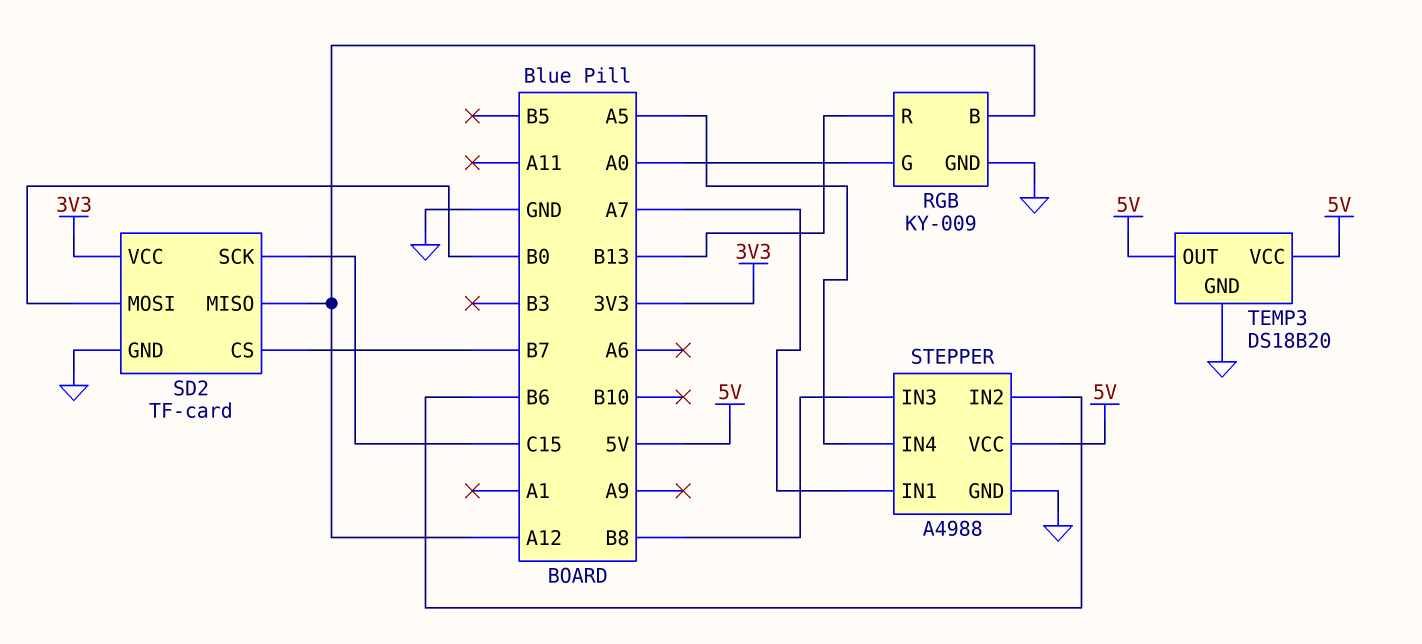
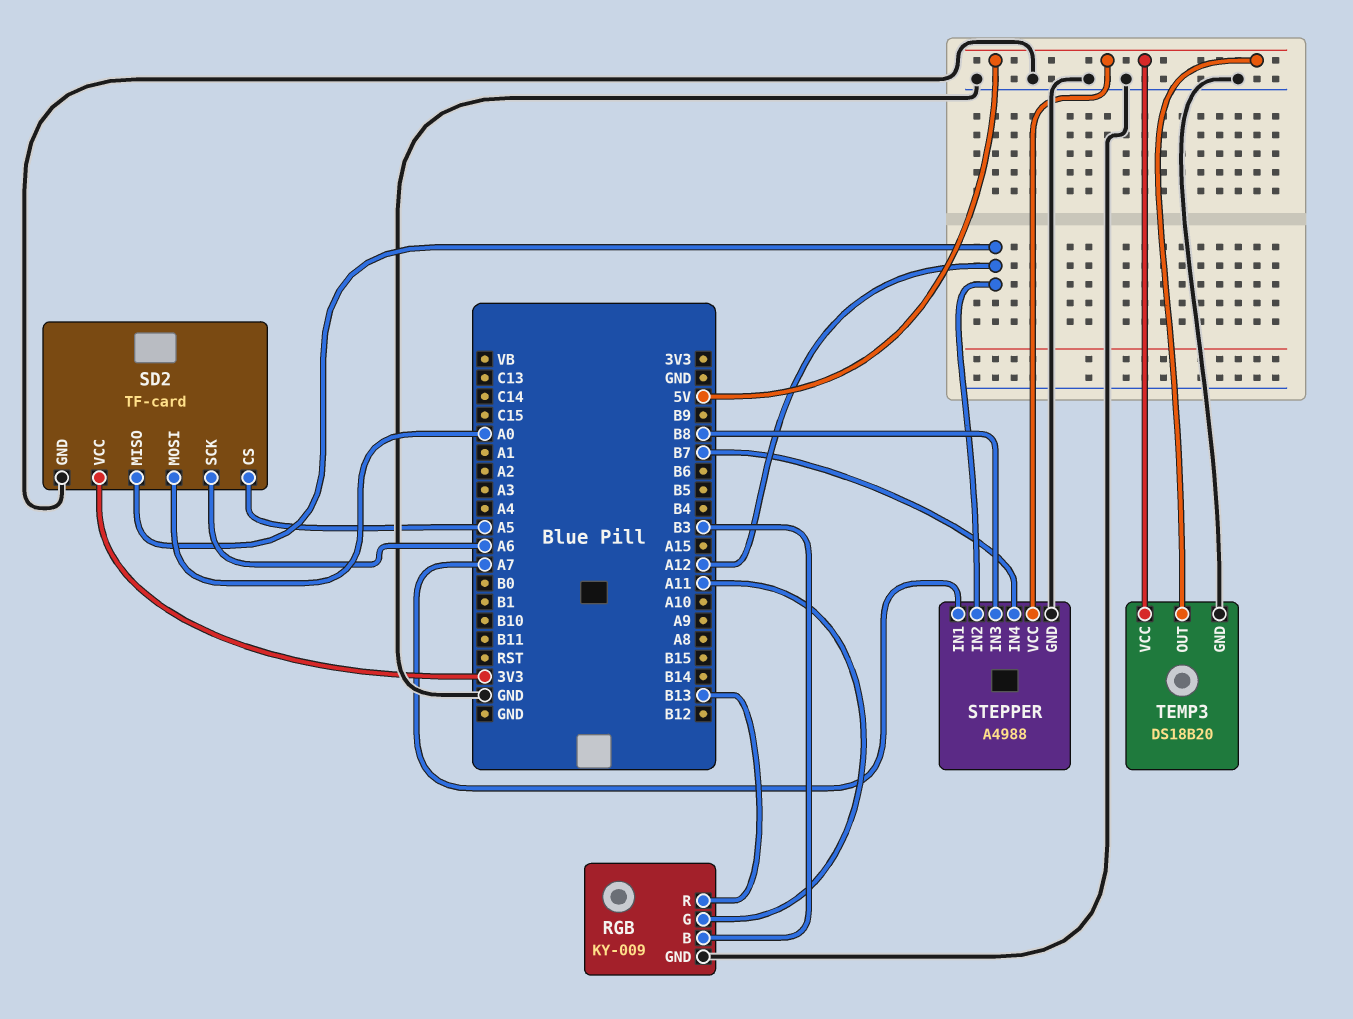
RGB pin B: A12 -> B3
RGB pin G: A0 -> A11
SD2 pin CS: B7 -> A5
SD2 pin MOSI: B0 -> A0
SD2 pin SCK: C15 -> A6
STEPPER pin IN2: B6 -> A12
STEPPER pin IN4: A5 -> B7

